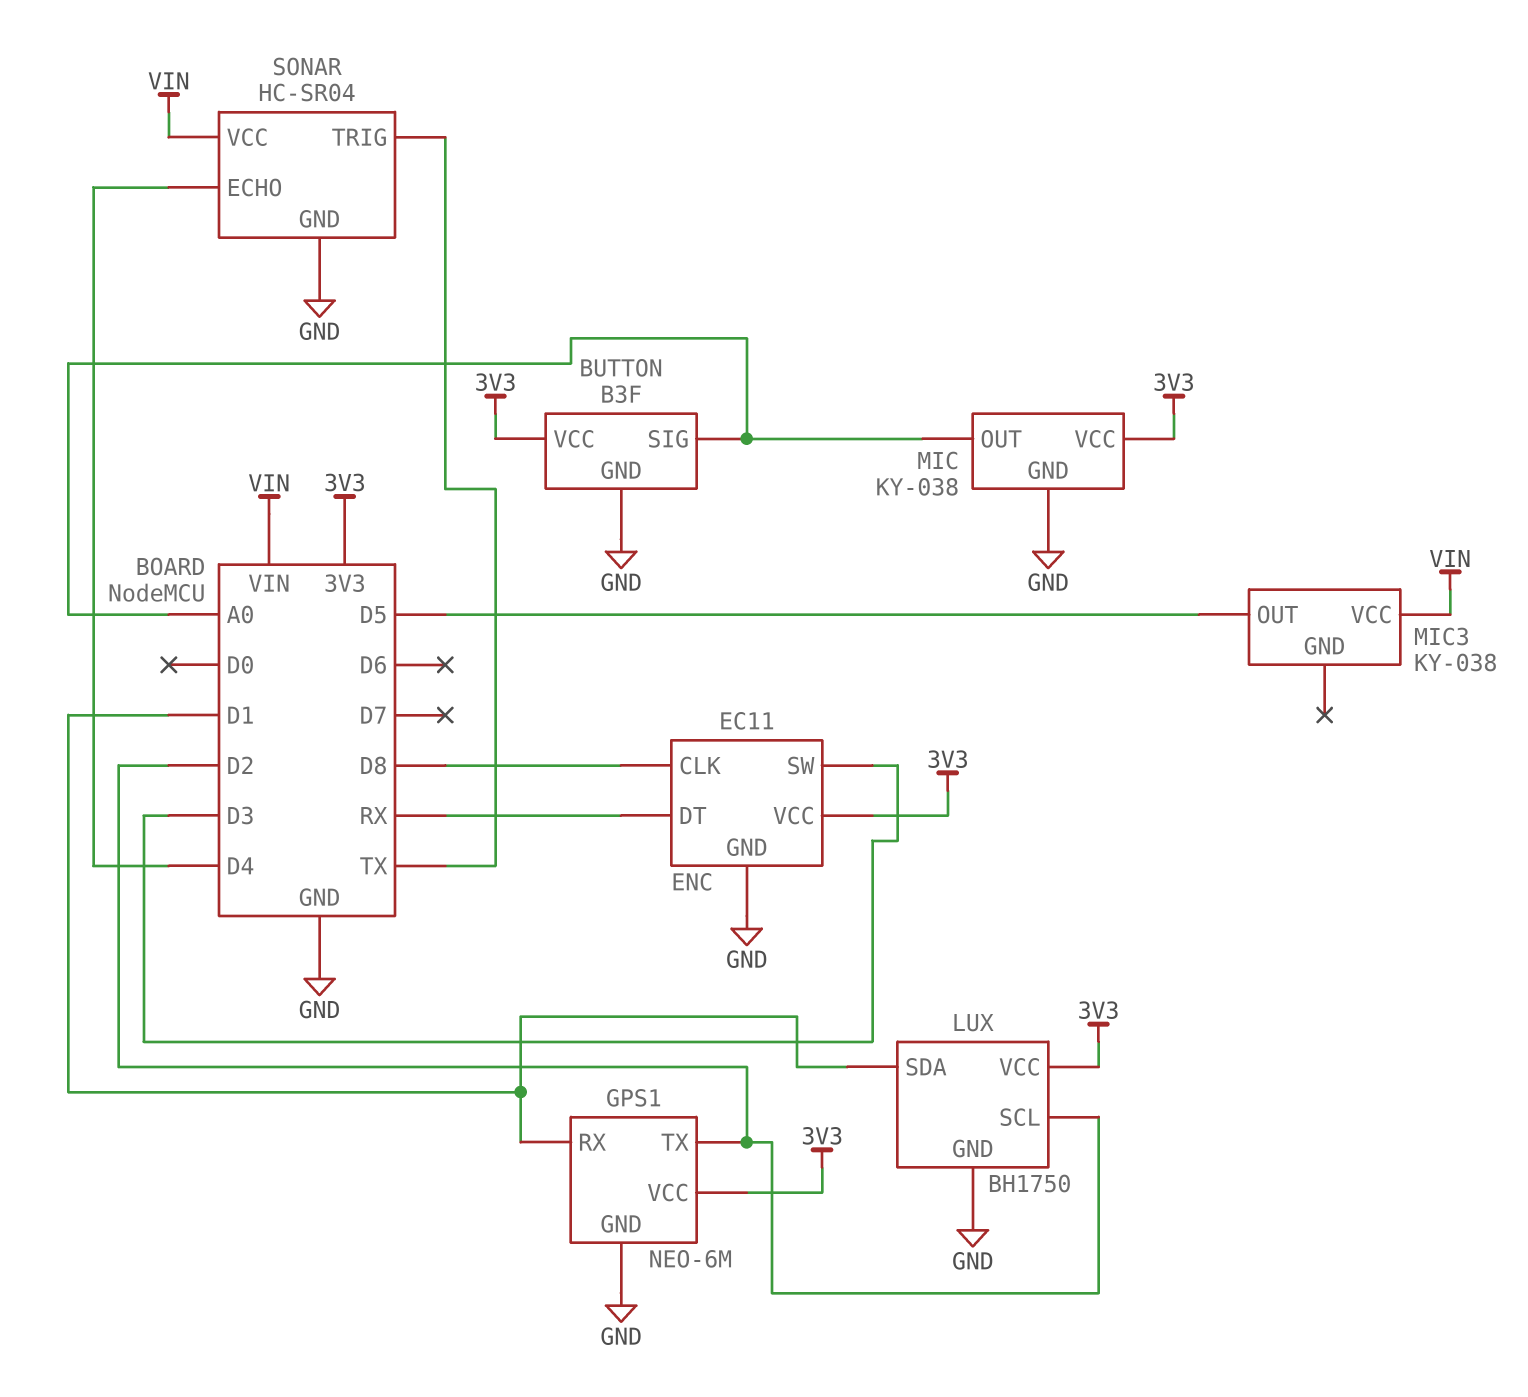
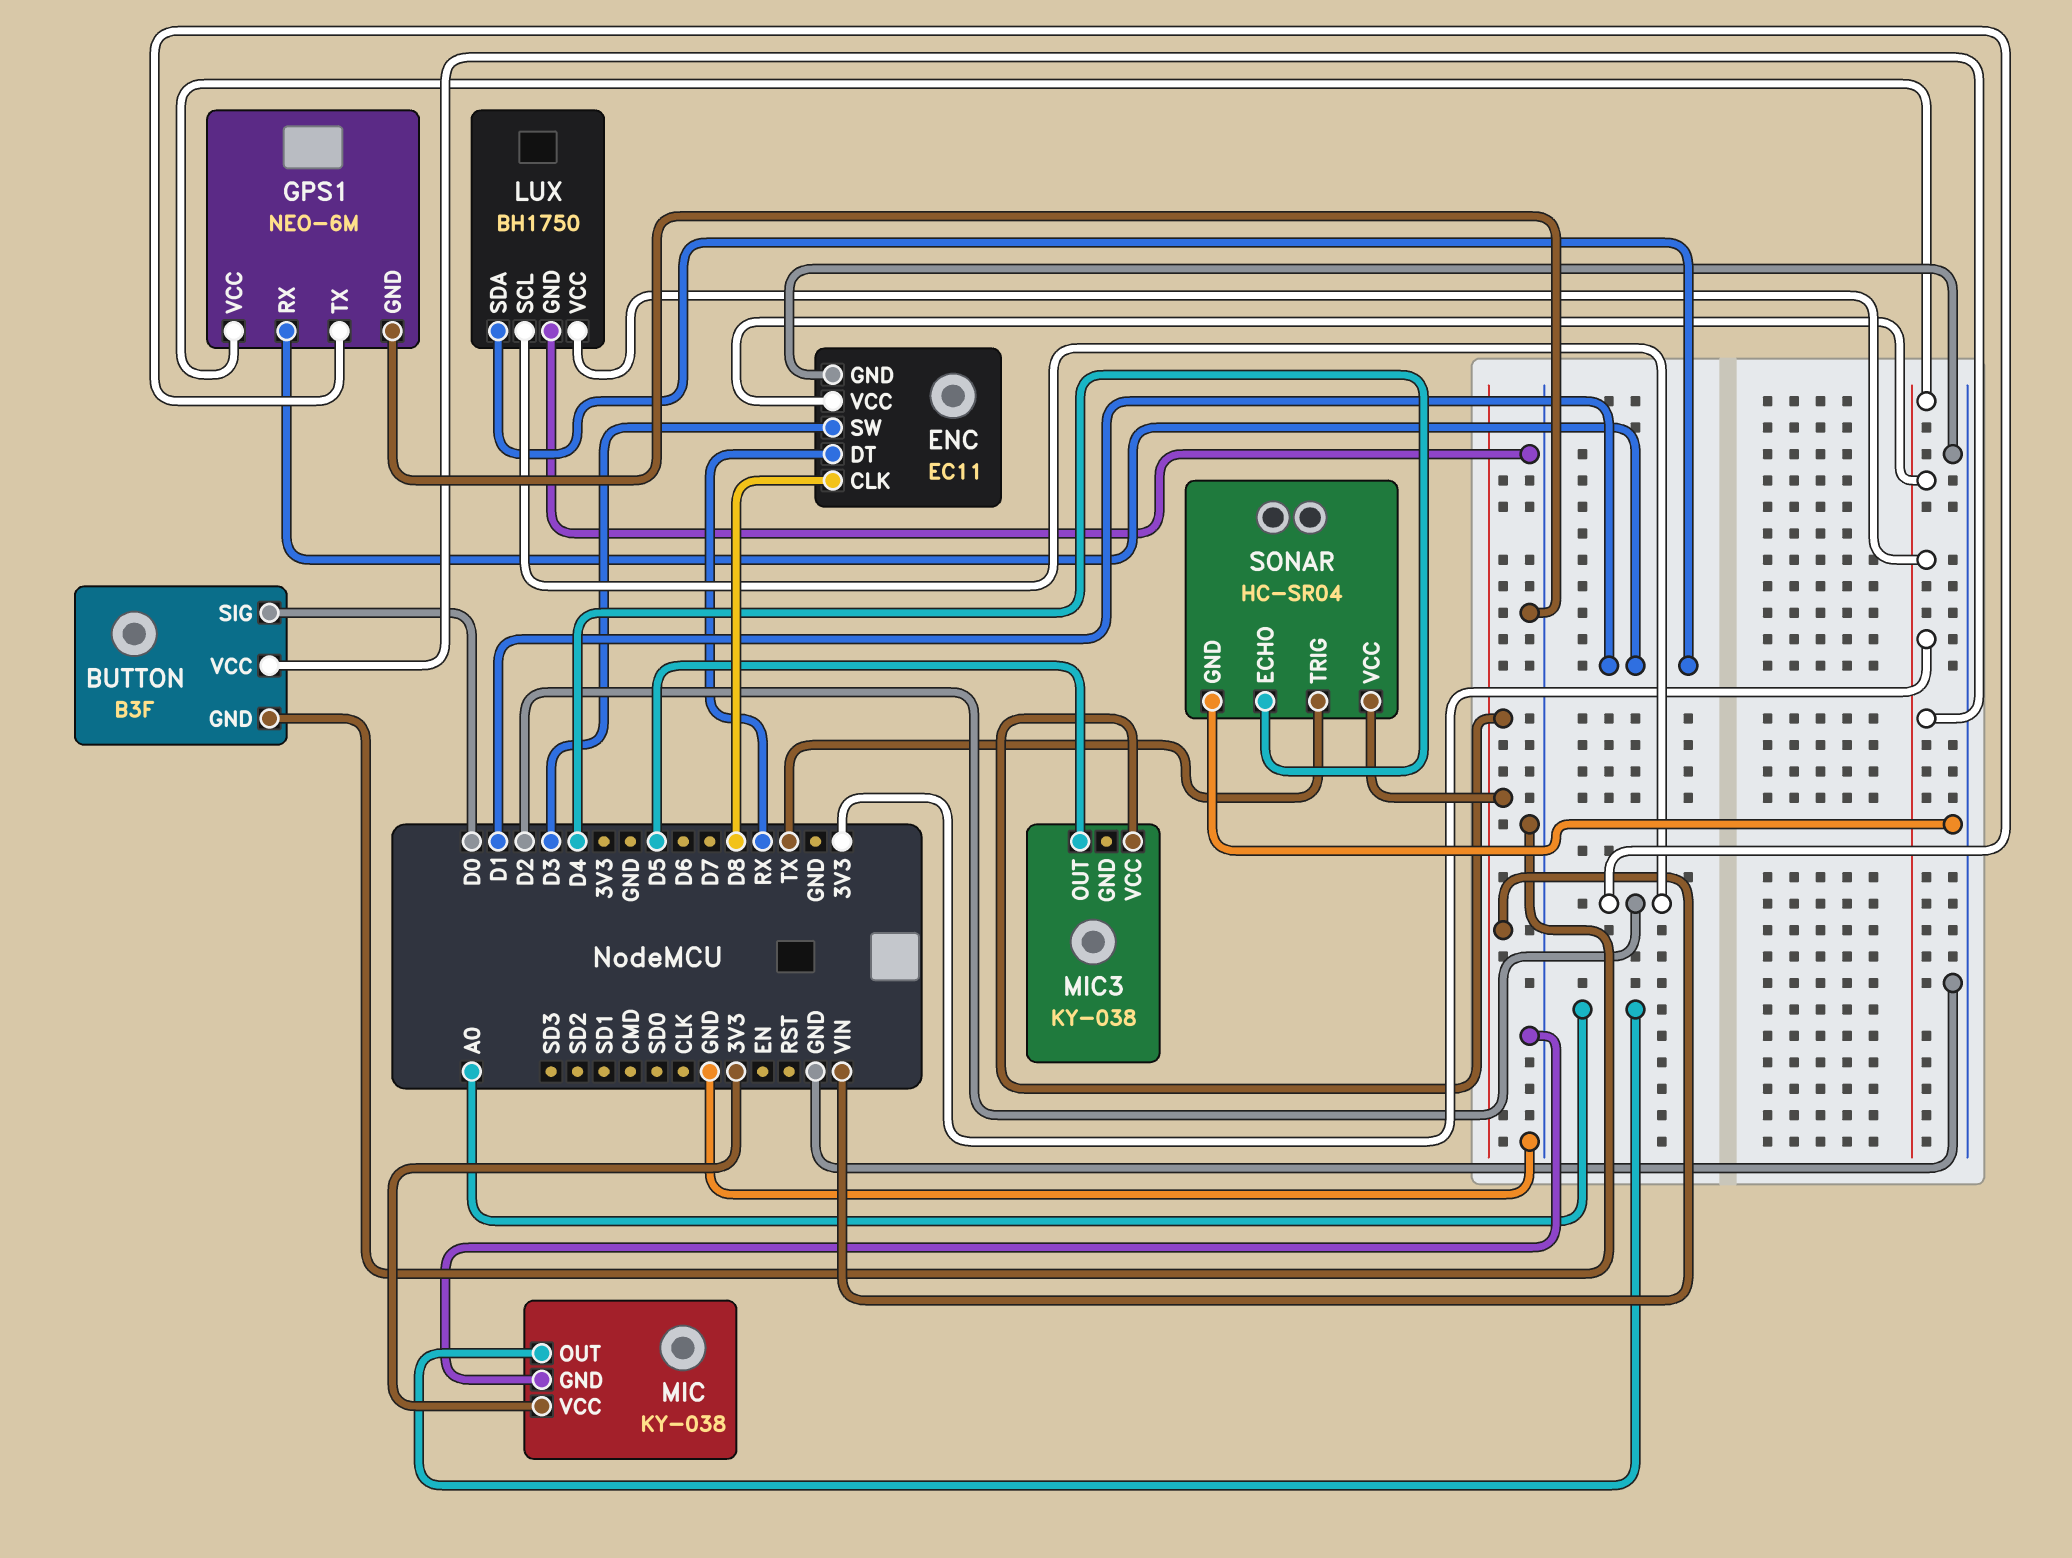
BUTTON pin SIG: A0 -> D0

